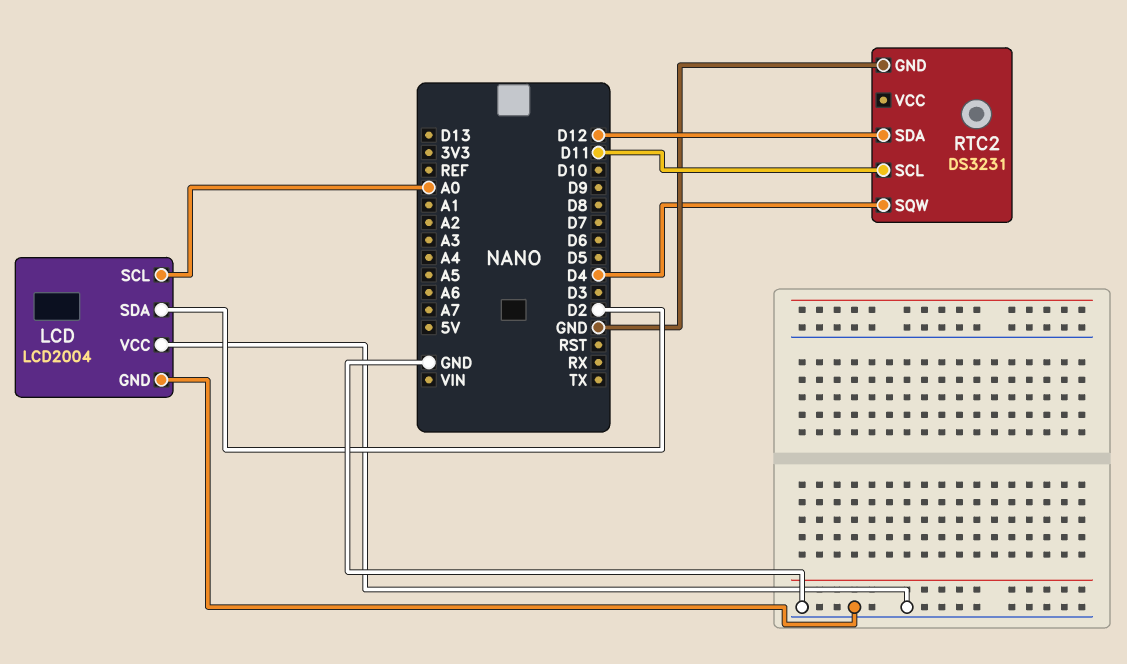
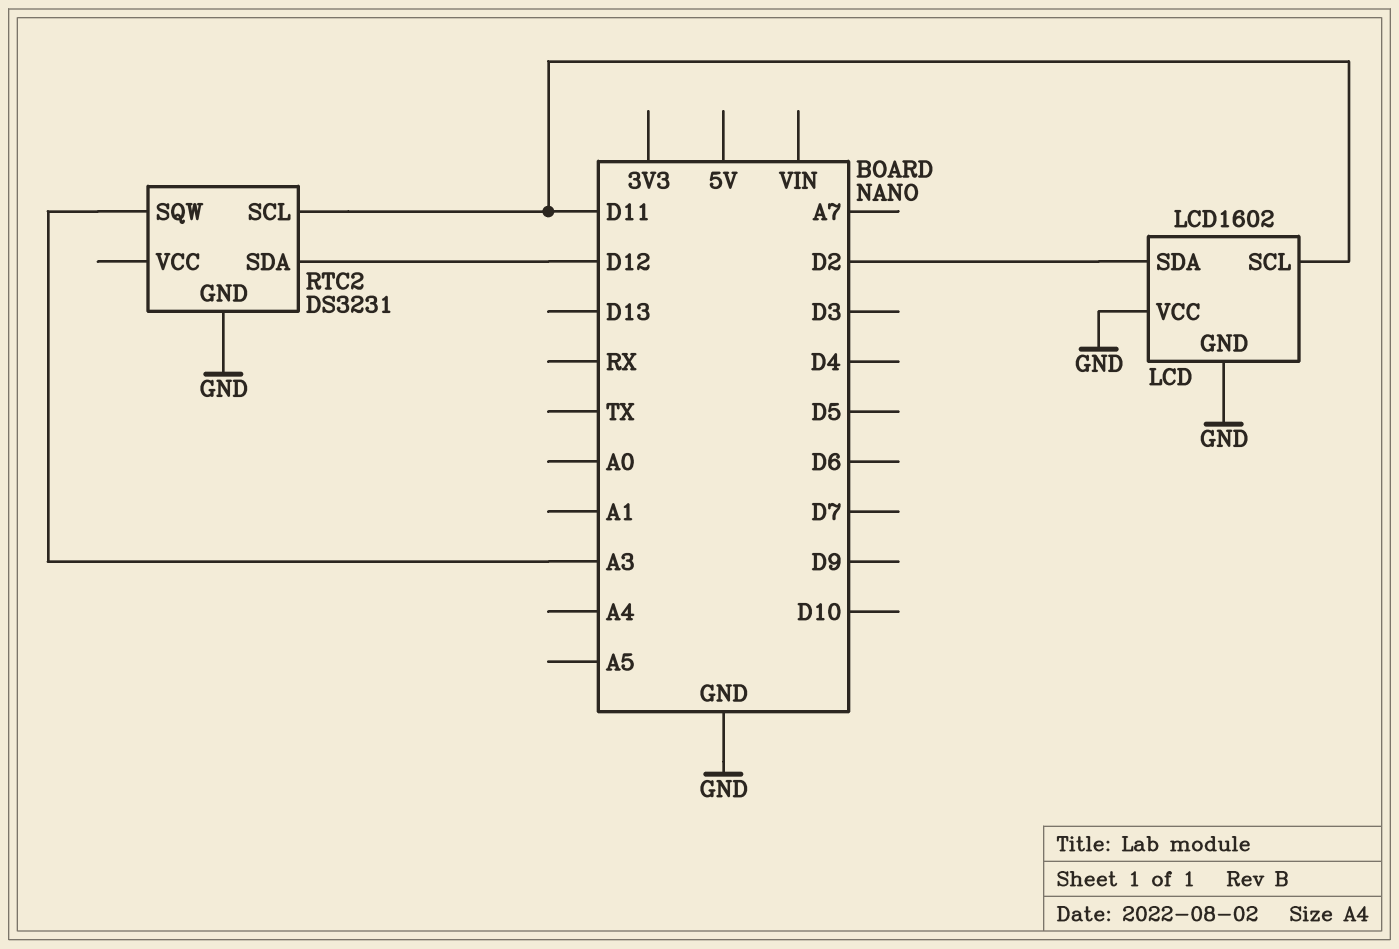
LCD: LCD2004 -> LCD1602
LCD pin SCL: A0 -> D11
RTC2 pin SQW: D4 -> A3

